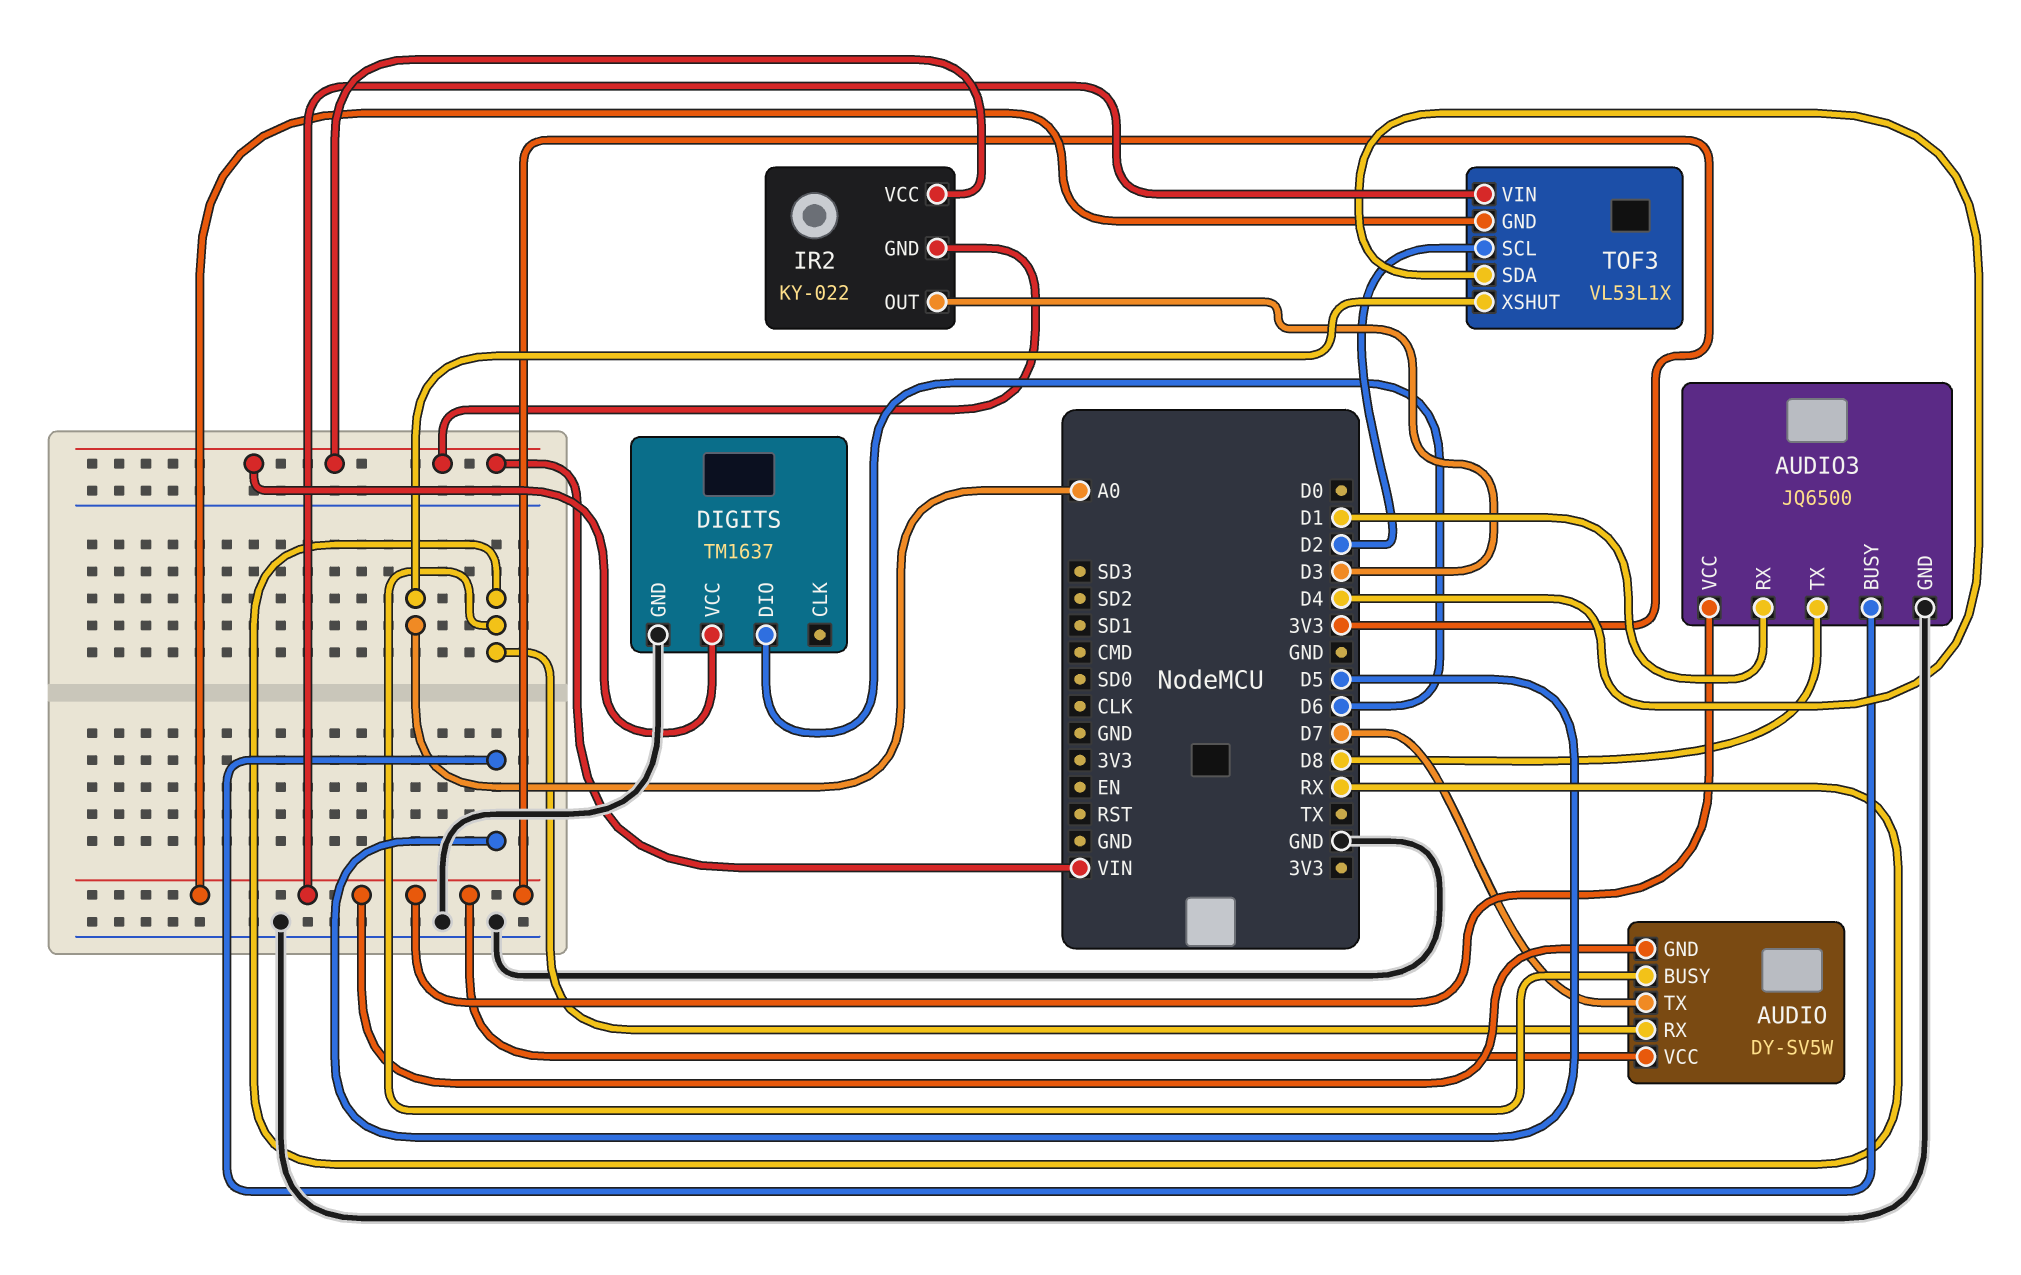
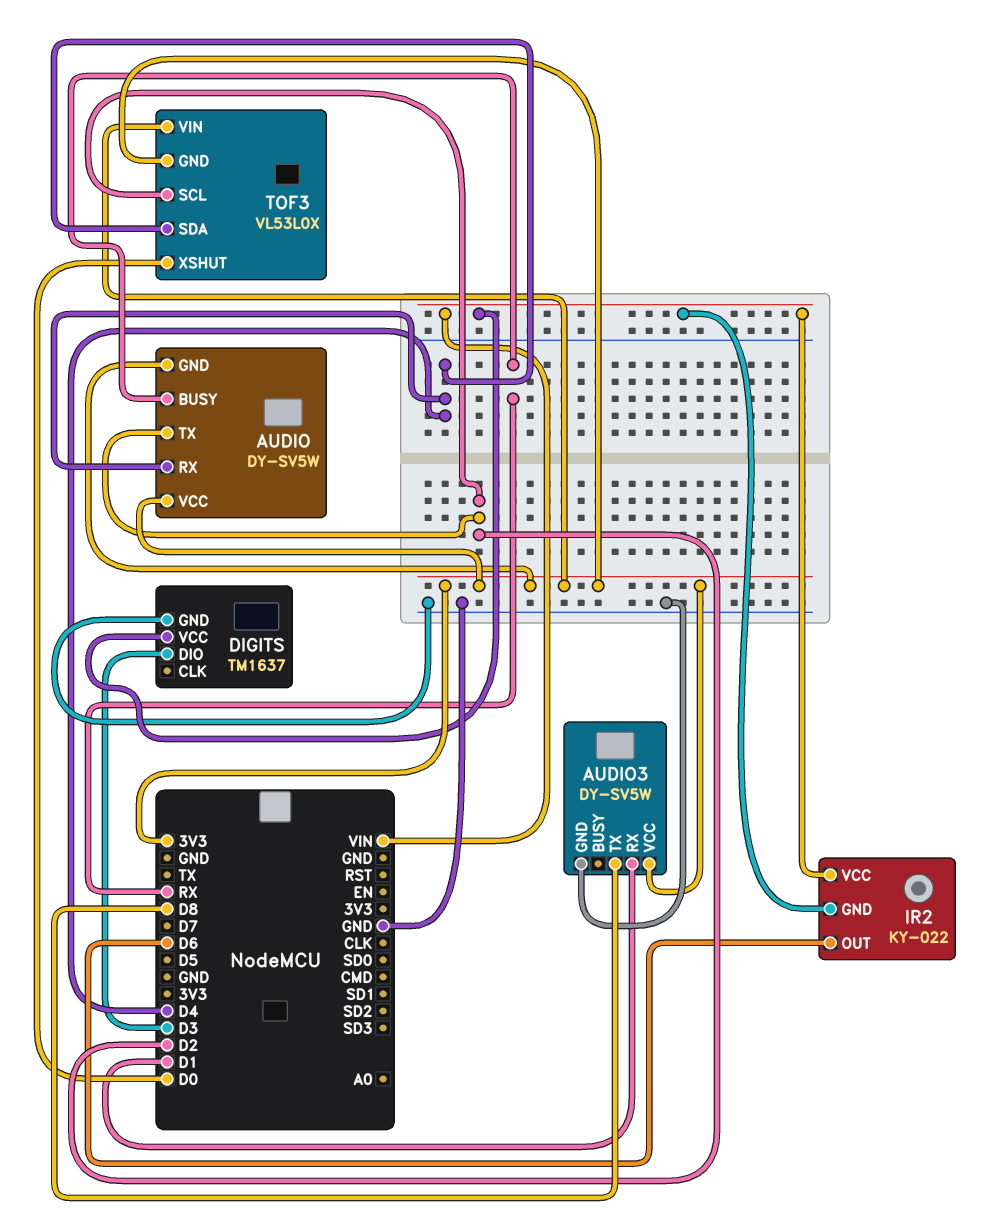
AUDIO pin RX: RX -> D4
AUDIO pin TX: D7 -> D2
AUDIO3: JQ6500 -> DY-SV5W
AUDIO3 pin BUSY: D5 -> none
DIGITS pin DIO: D6 -> D3
IR2 pin OUT: D3 -> D6
TOF3: VL53L1X -> VL53L0X
TOF3 pin XSHUT: A0 -> D0

